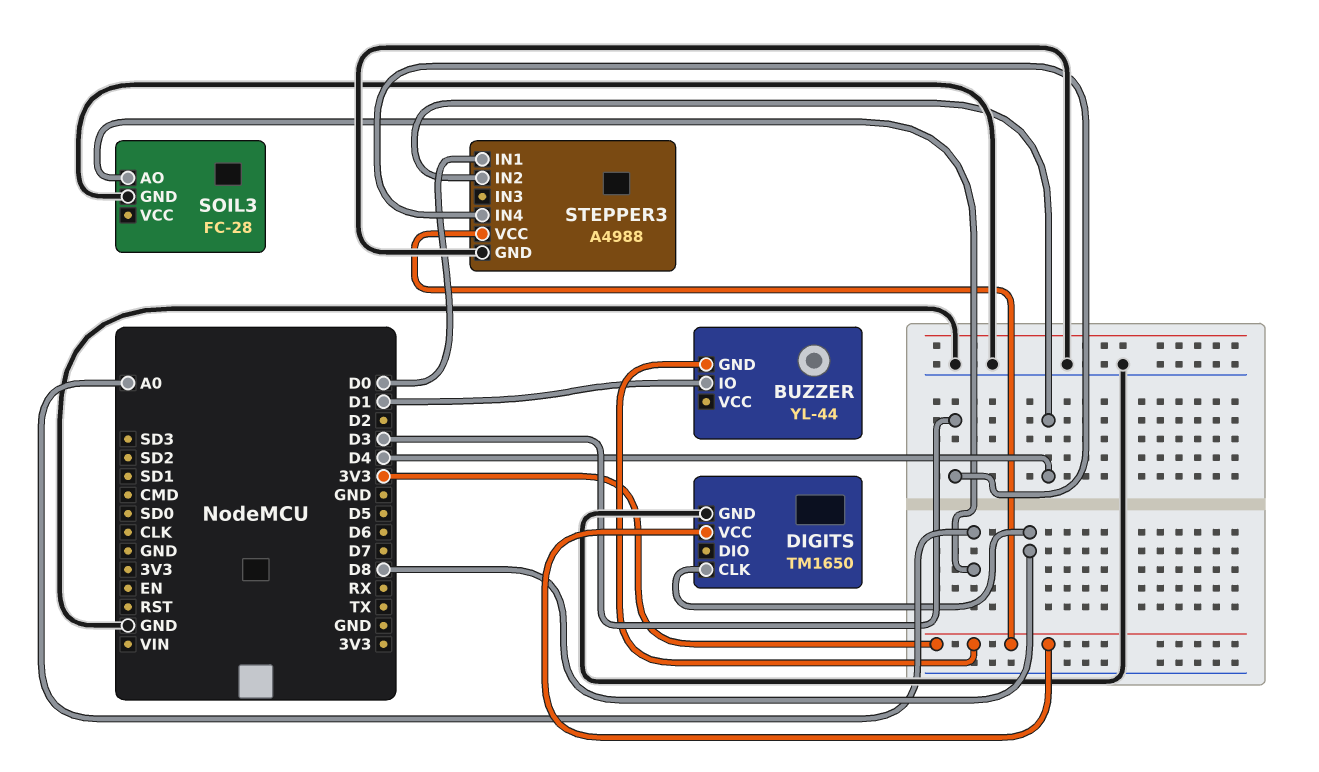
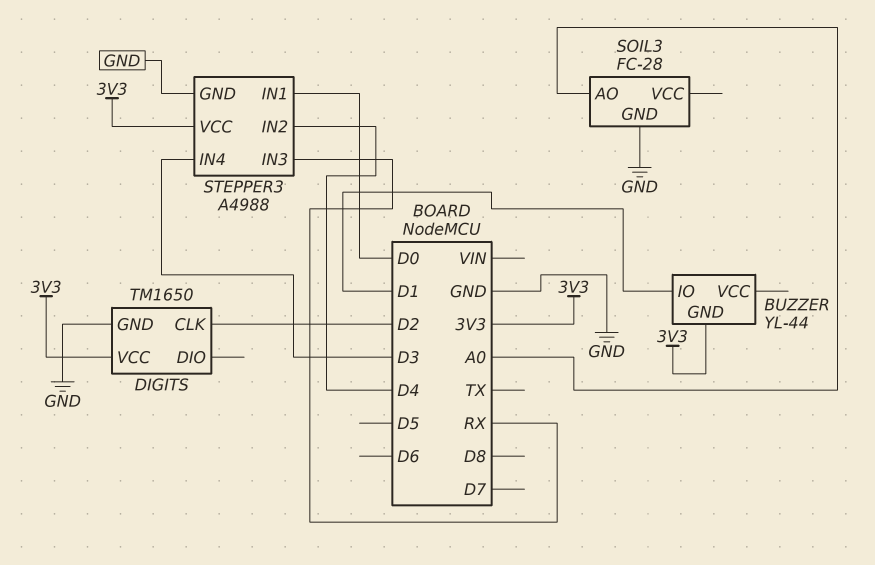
DIGITS pin CLK: D8 -> D2
STEPPER3 pin IN3: none -> RX

